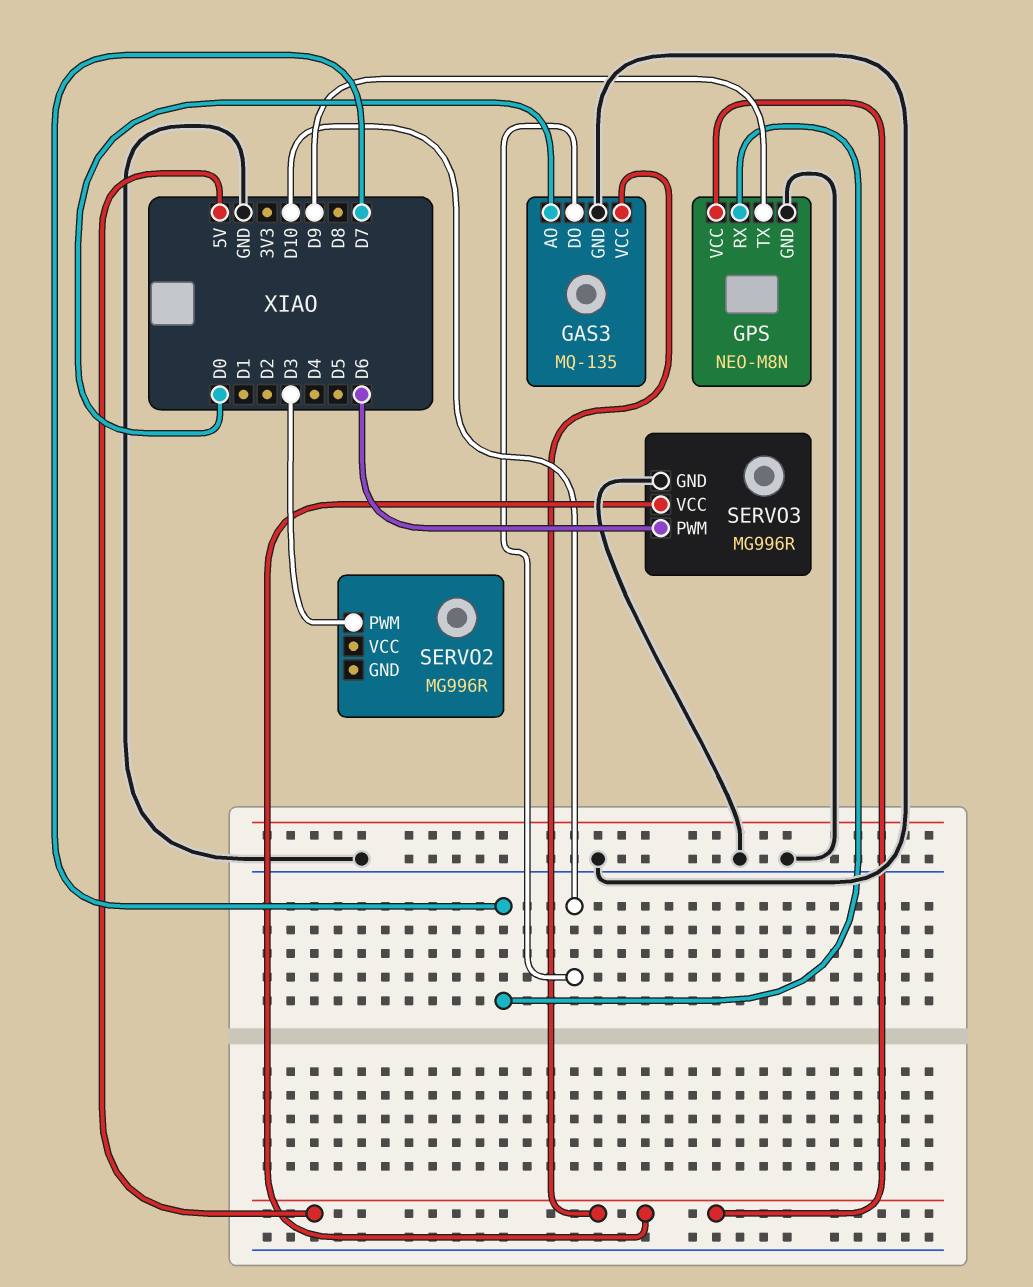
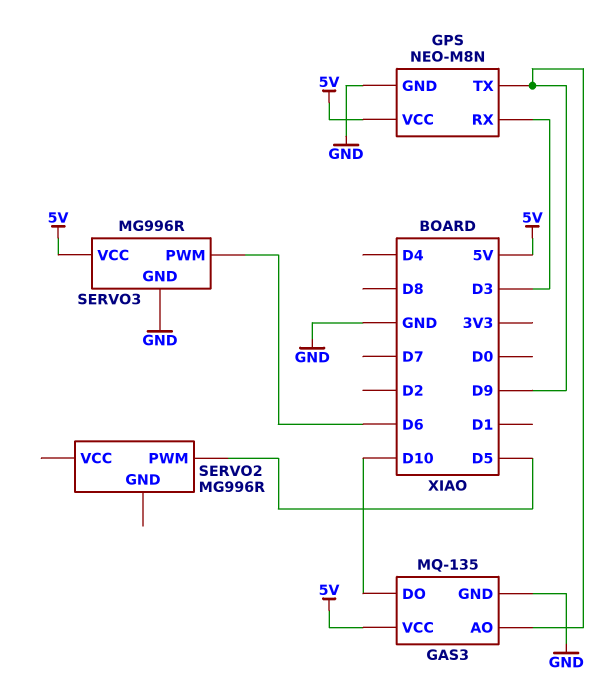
GAS3 pin AO: D0 -> D9
GPS pin RX: D7 -> D3
SERVO2 pin PWM: D3 -> D5

